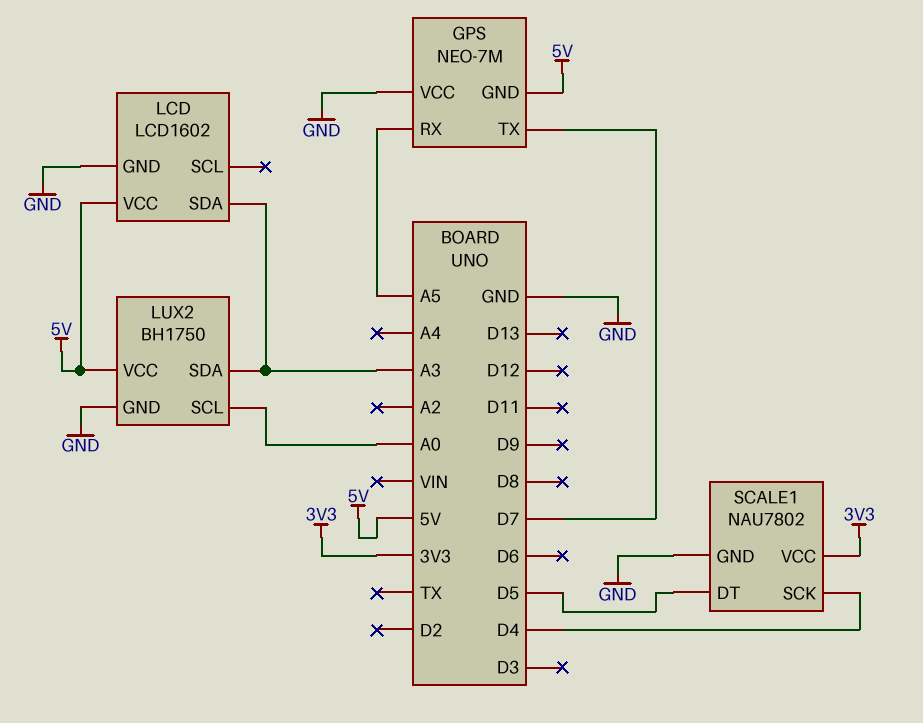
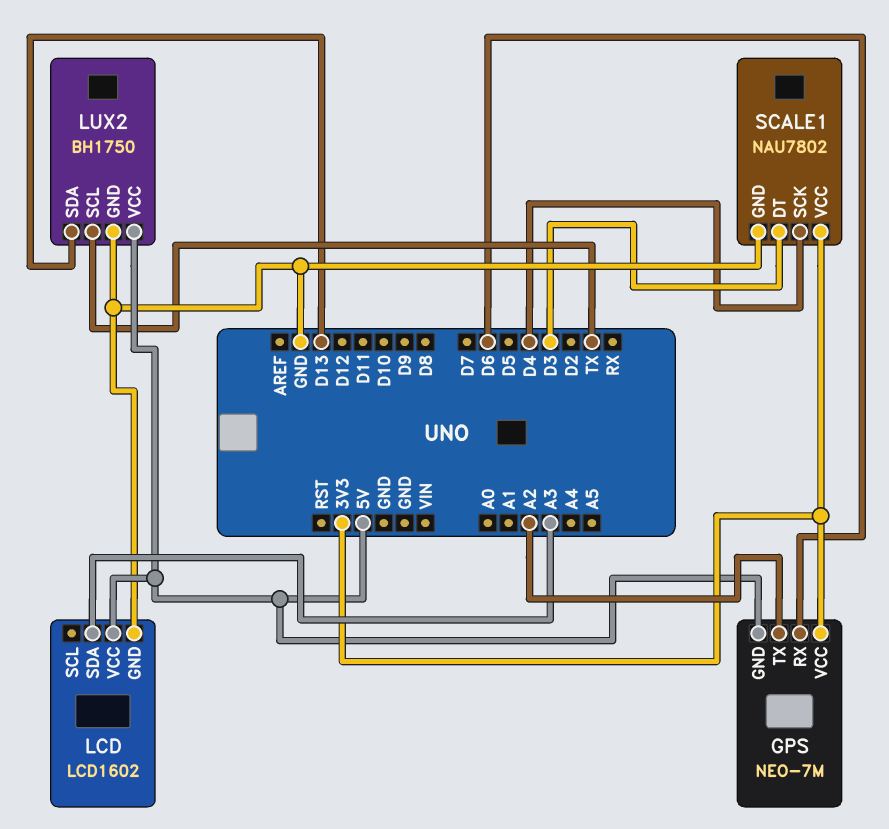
GPS pin RX: A5 -> D6
GPS pin TX: D7 -> A2
GPS pin VCC: GND -> 3V3
LUX2 pin SCL: A0 -> TX
LUX2 pin SDA: A3 -> D13
SCALE1 pin DT: D5 -> D3

